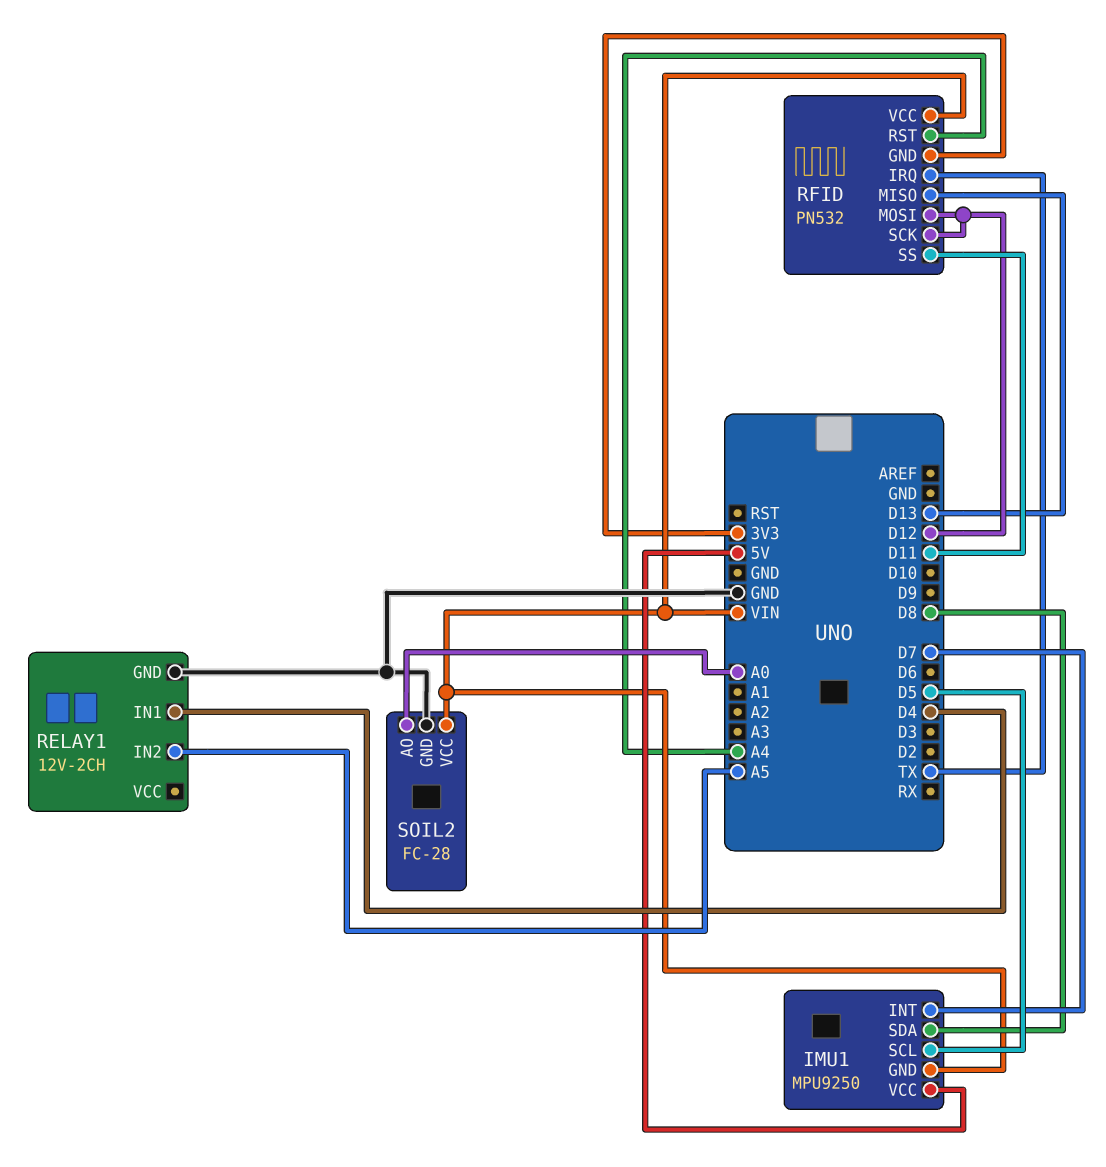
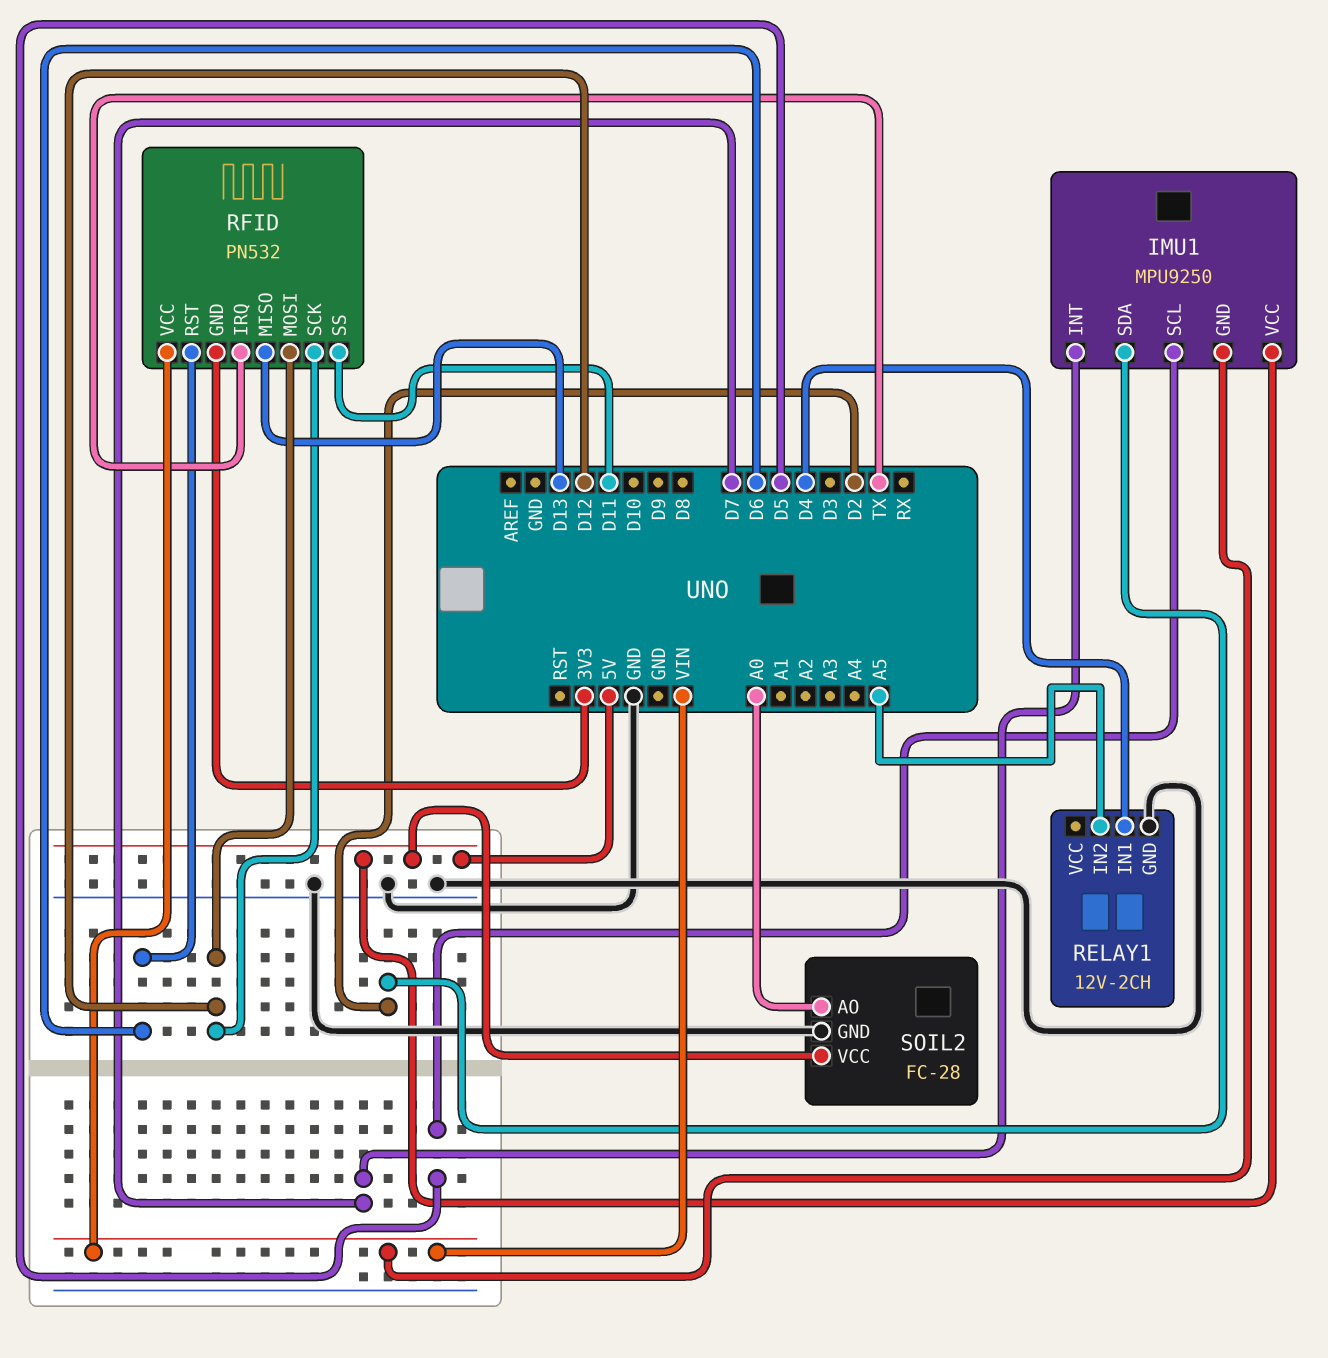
IMU1 pin SDA: D8 -> D2
RFID pin RST: A4 -> D6
SOIL2 pin VCC: VIN -> 5V

